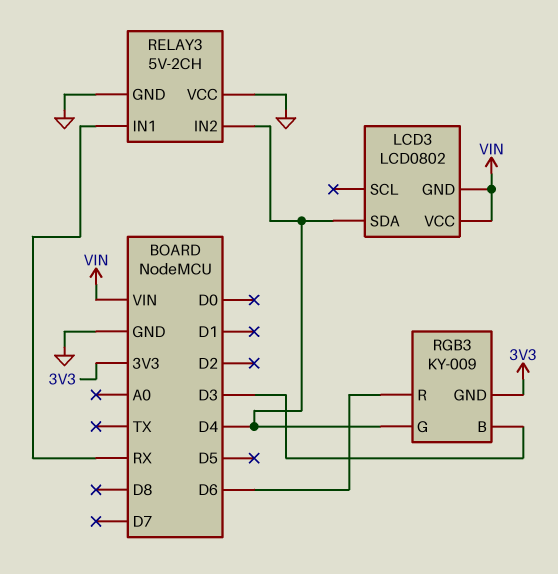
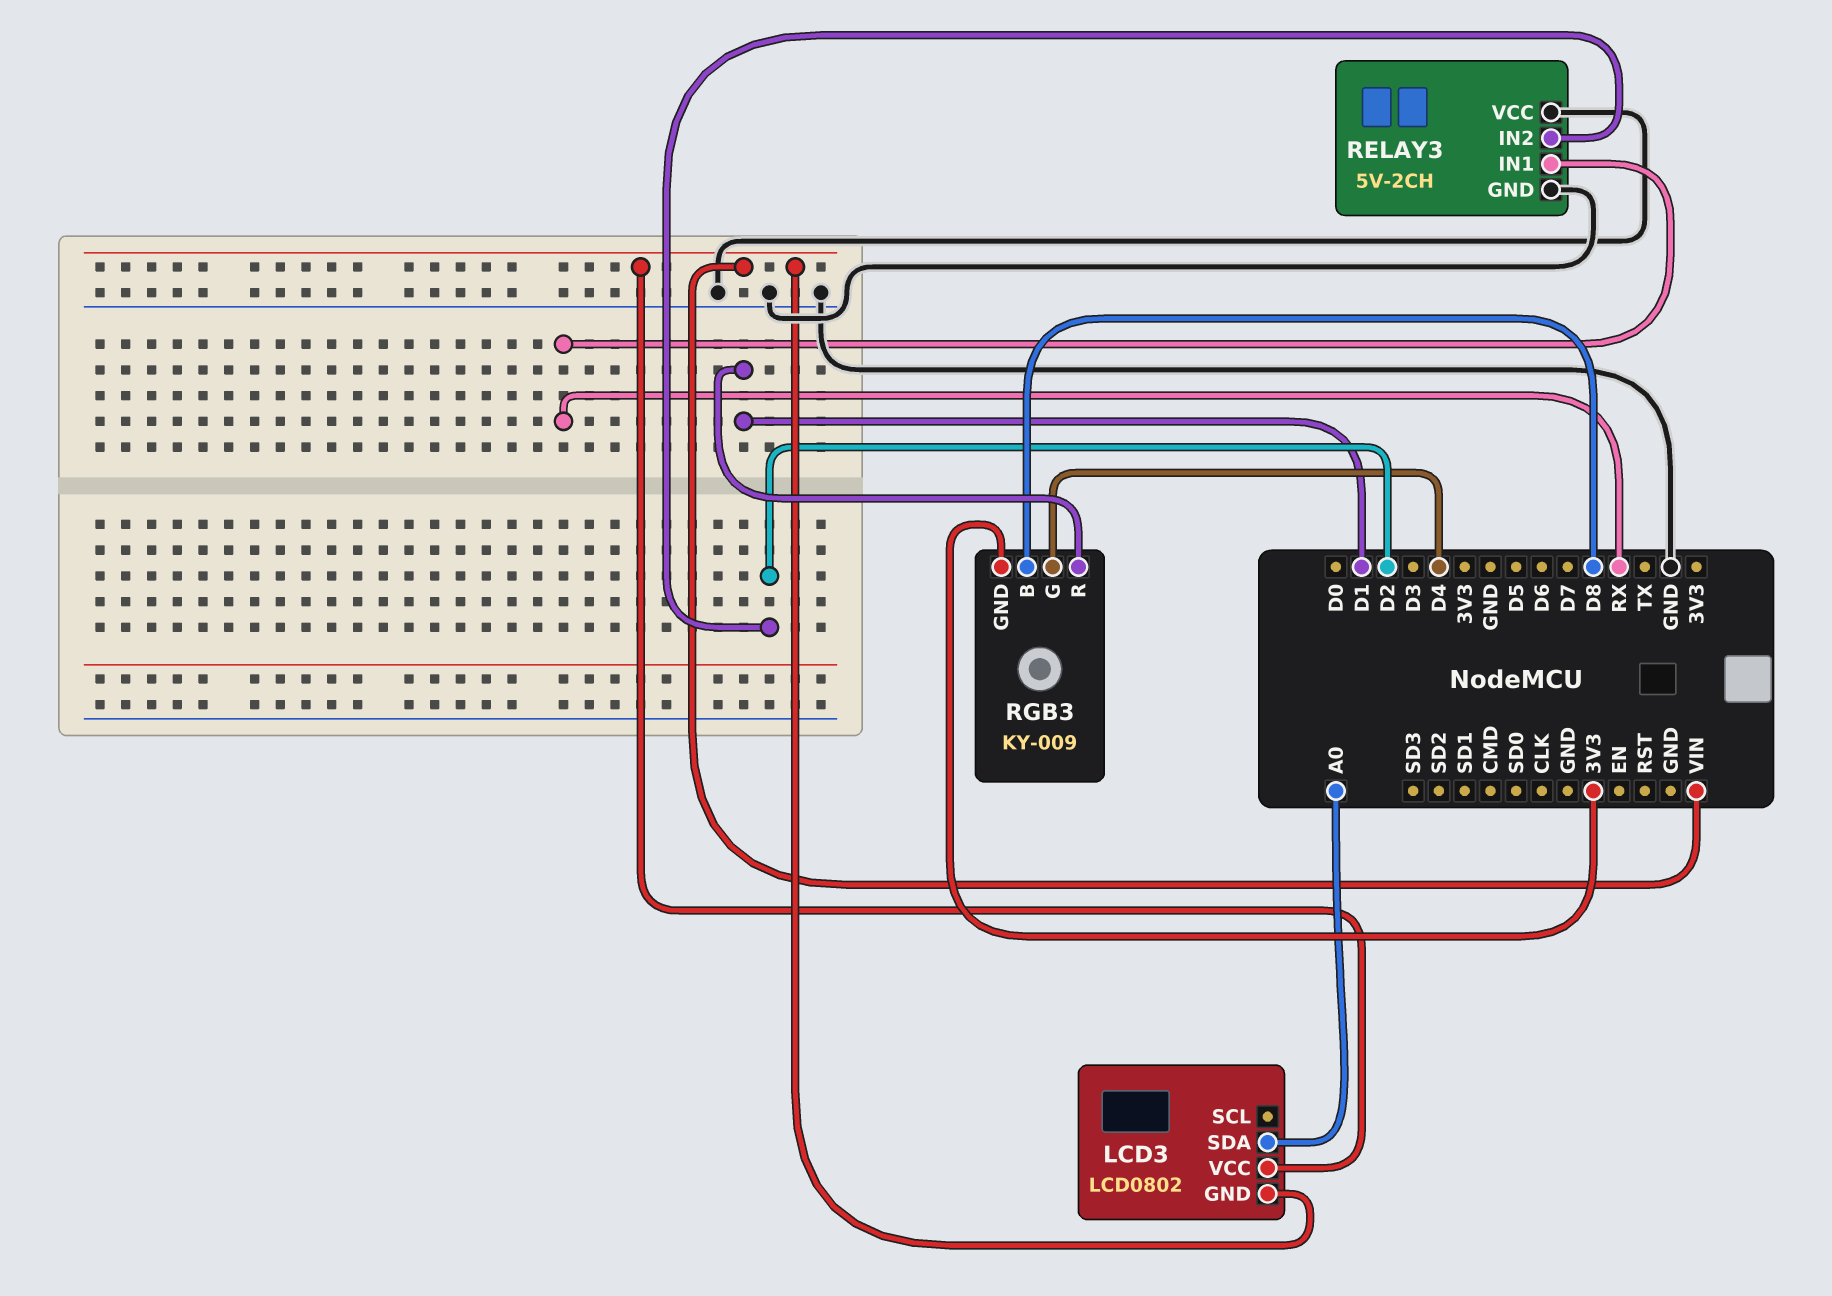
LCD3 pin SDA: D4 -> A0
RELAY3 pin IN2: D4 -> D2
RGB3 pin B: D3 -> D8
RGB3 pin R: D6 -> D1

